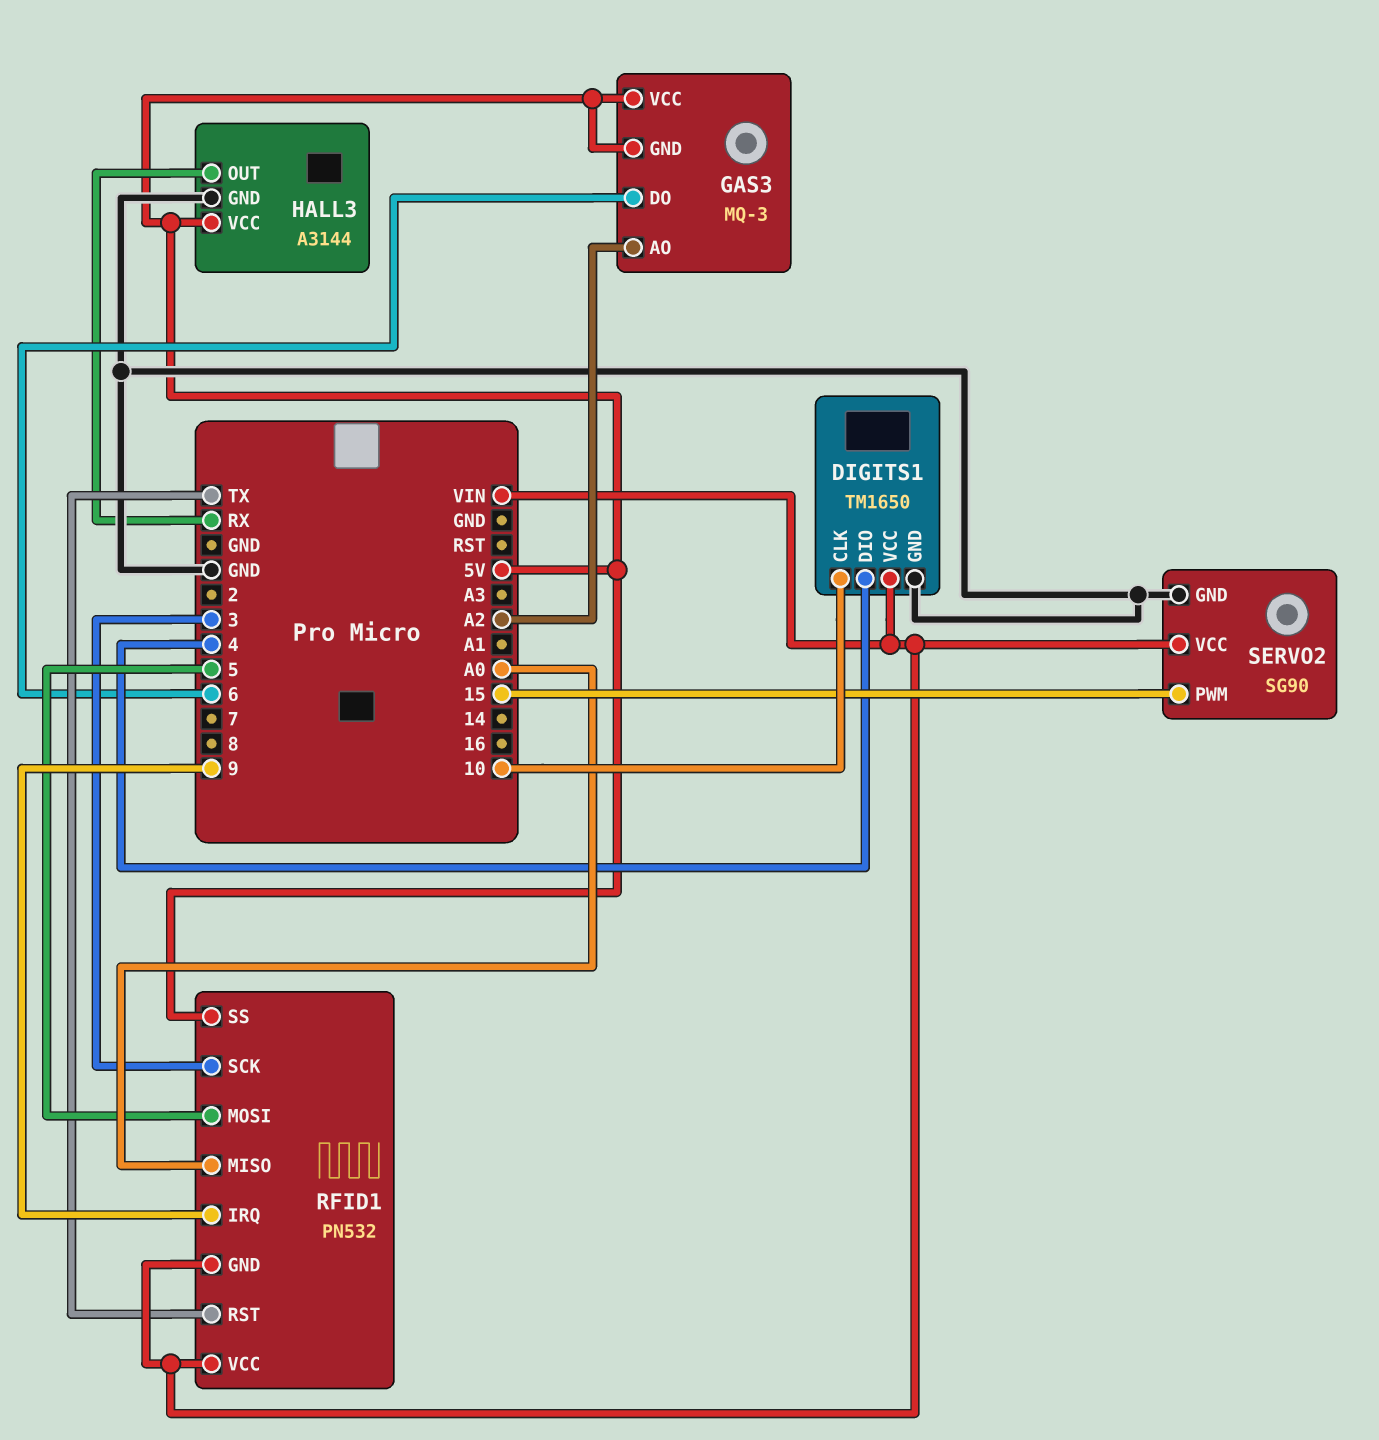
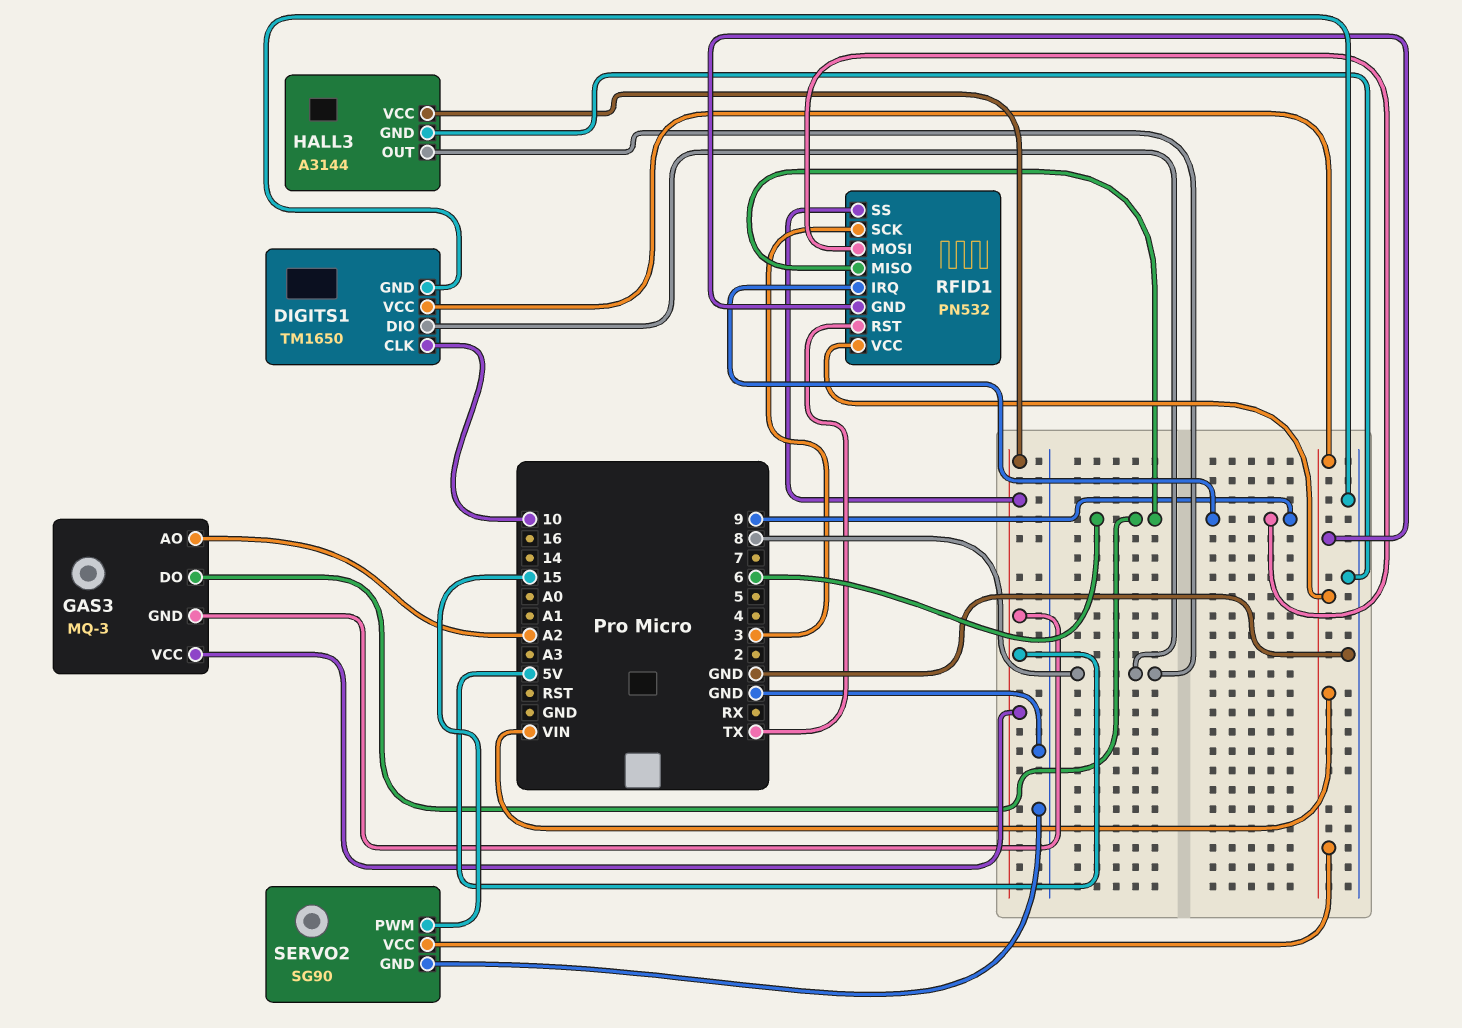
DIGITS1 pin DIO: 4 -> 8
HALL3 pin OUT: RX -> 8
RFID1 pin MISO: A0 -> 6
RFID1 pin MOSI: 5 -> 9

